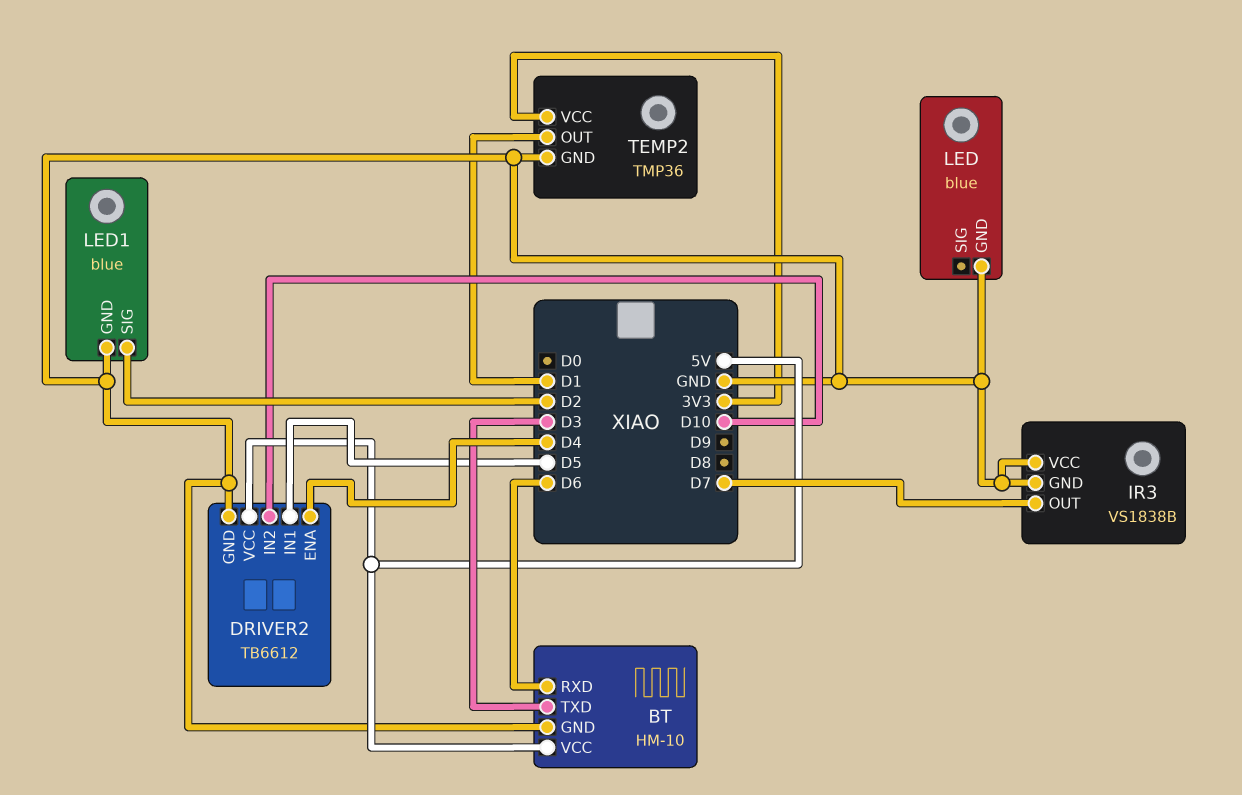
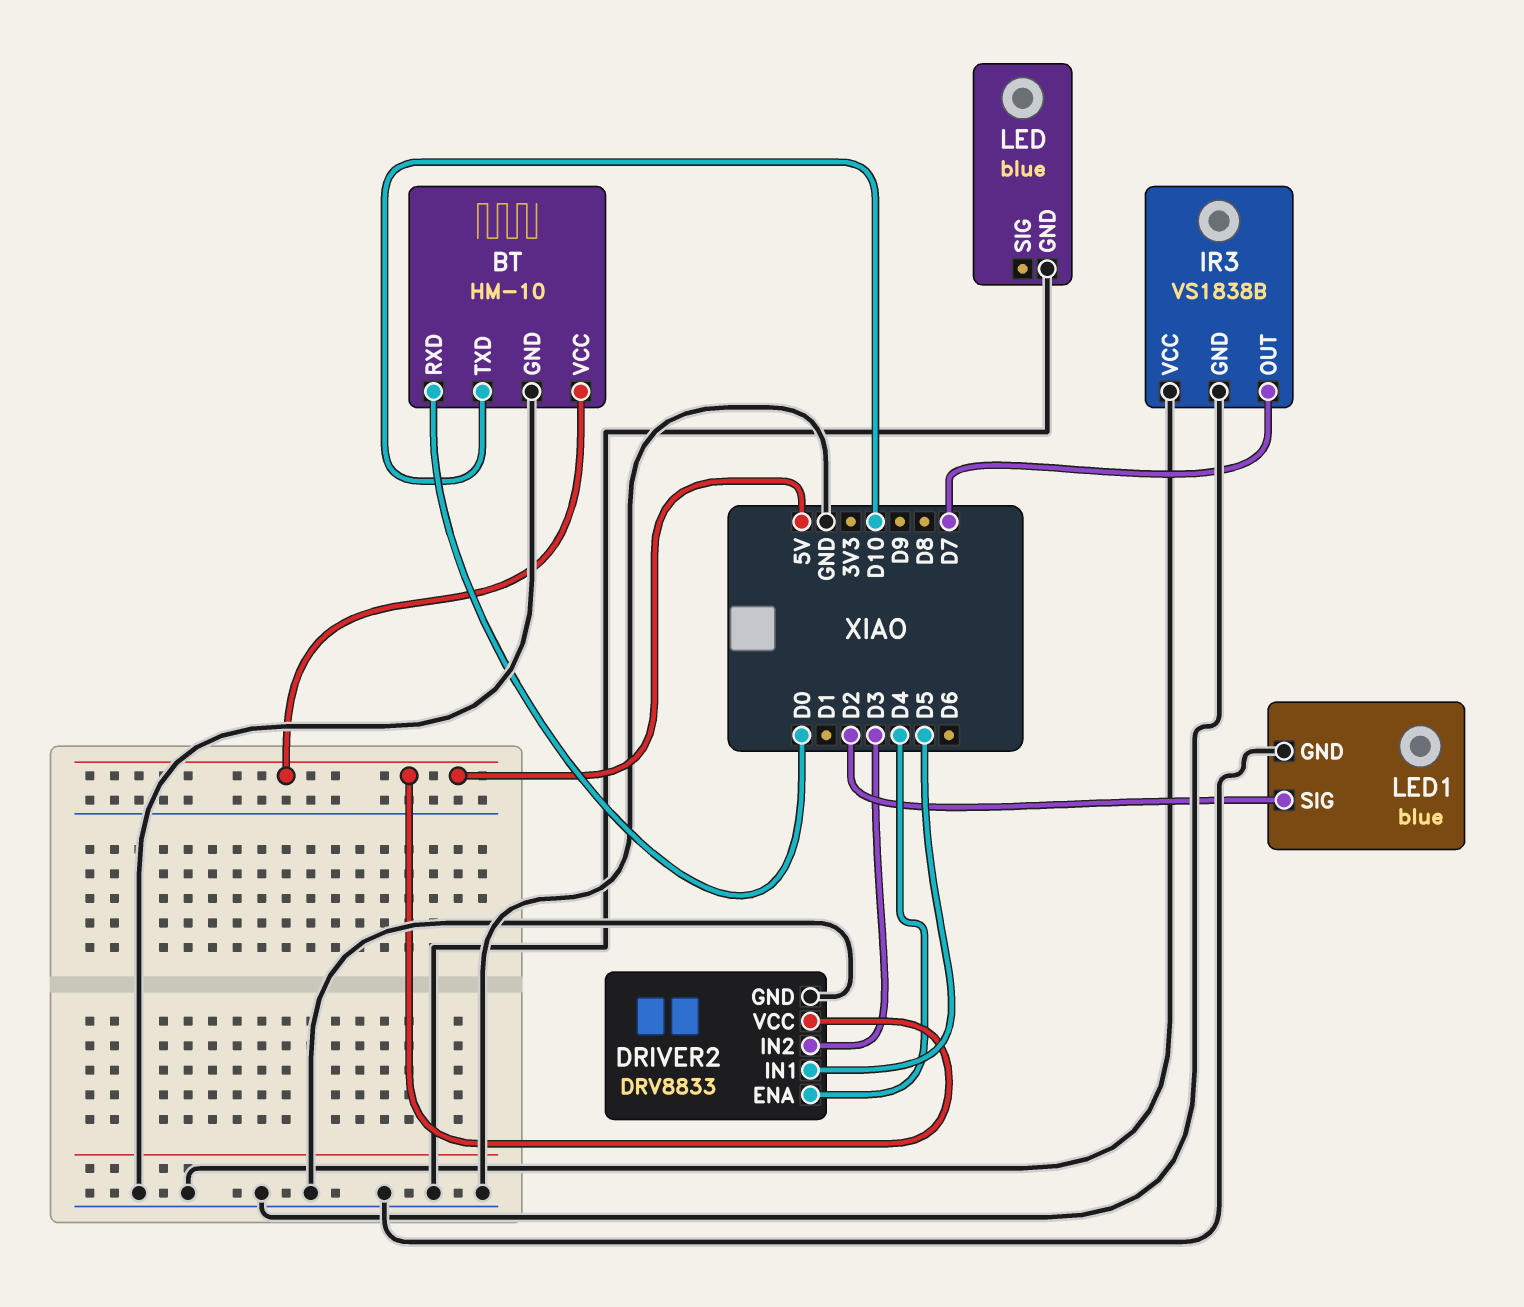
BT pin RXD: D6 -> D0
BT pin TXD: D3 -> D10
DRIVER2: TB6612 -> DRV8833
DRIVER2 pin IN2: D10 -> D3
TEMP2: TMP36 -> none
TEMP2 pin GND: GND -> none
TEMP2 pin OUT: D1 -> none
TEMP2 pin VCC: 3V3 -> none

